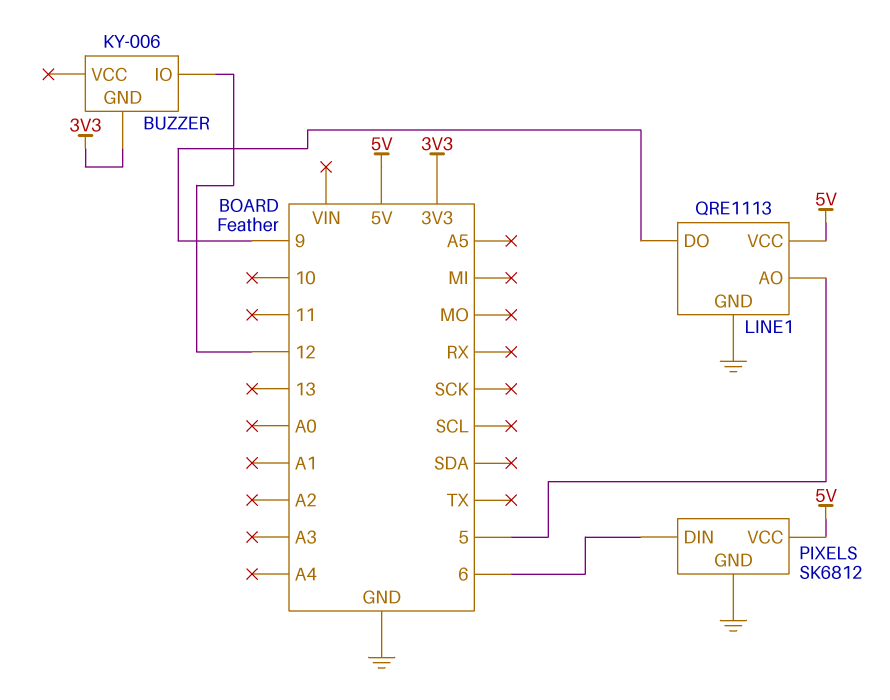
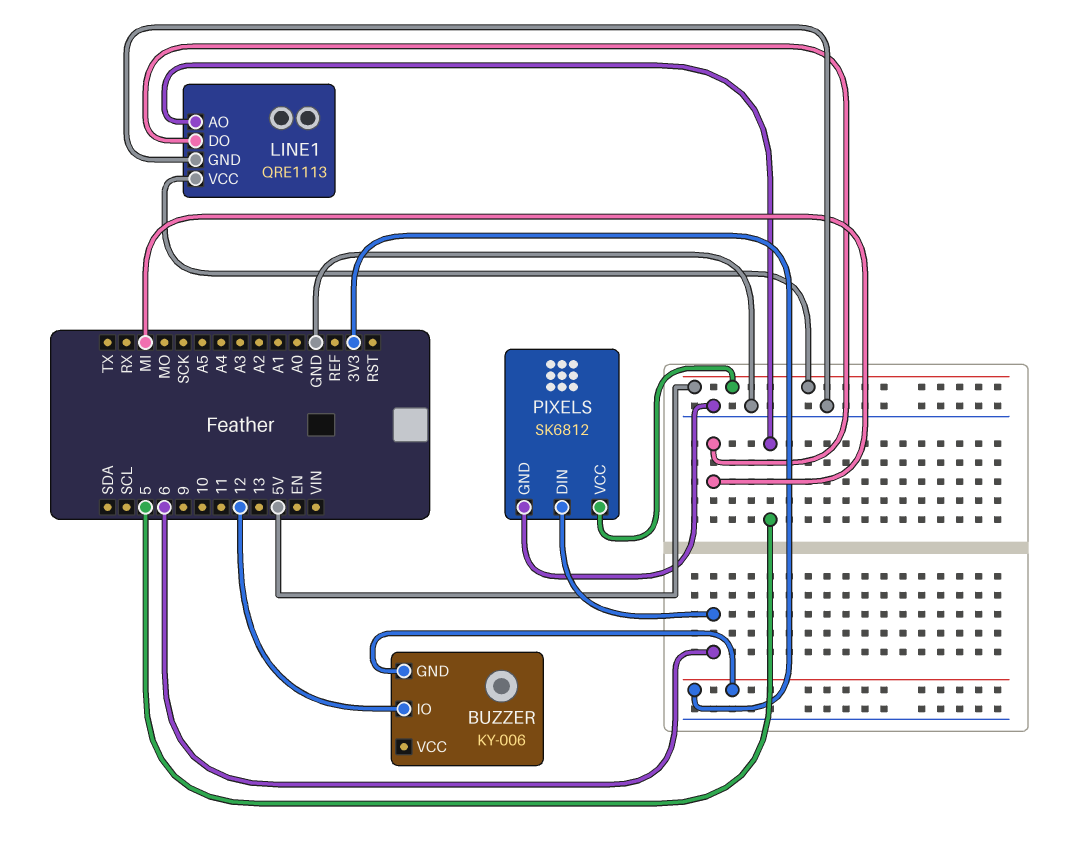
LINE1 pin DO: 9 -> MI

